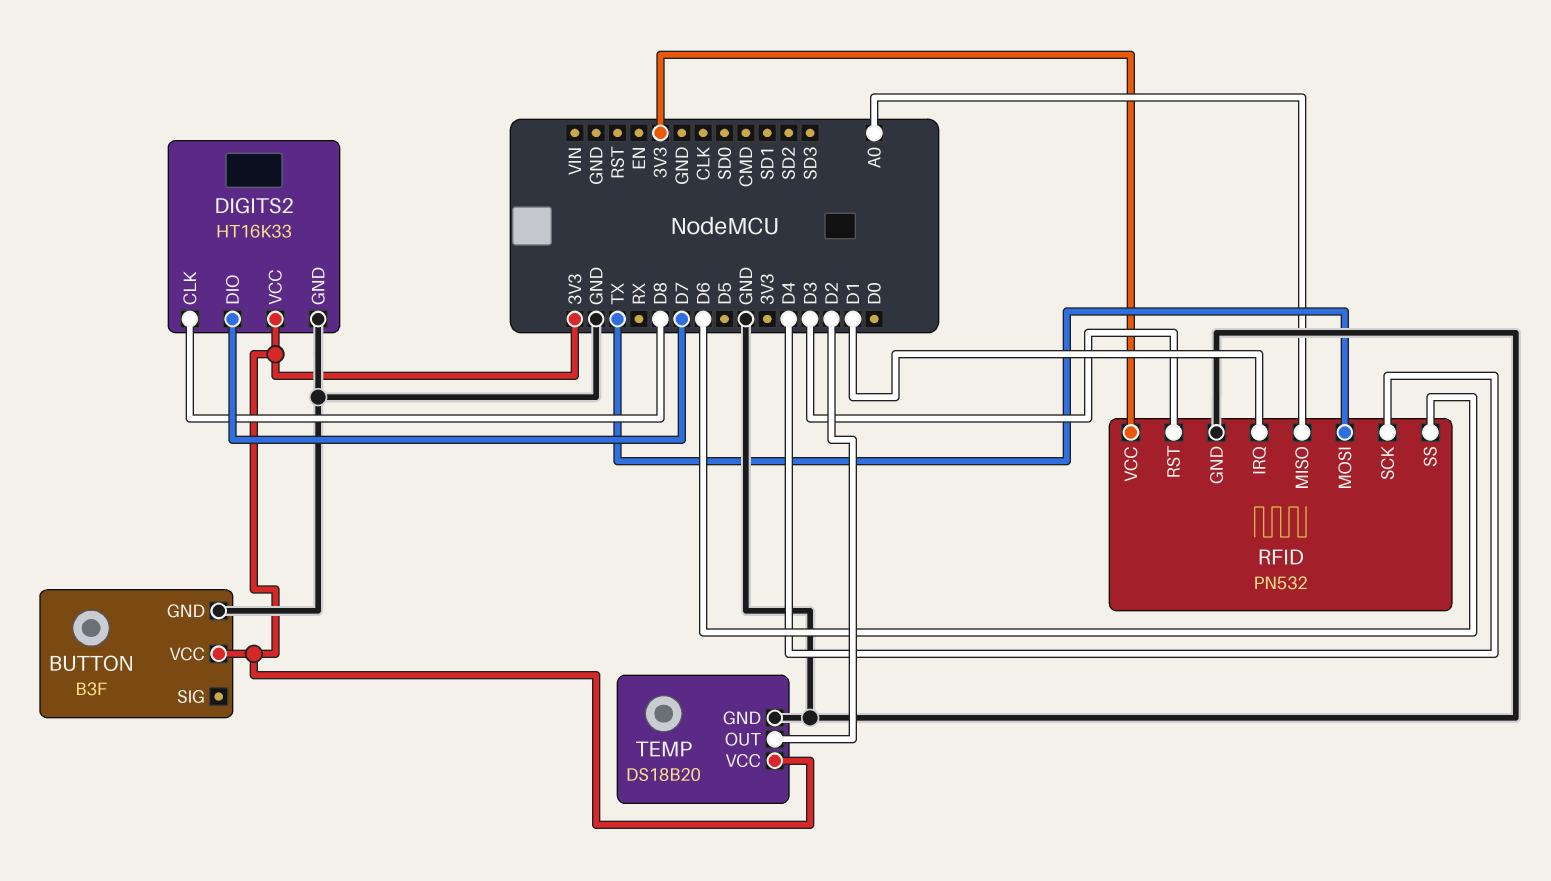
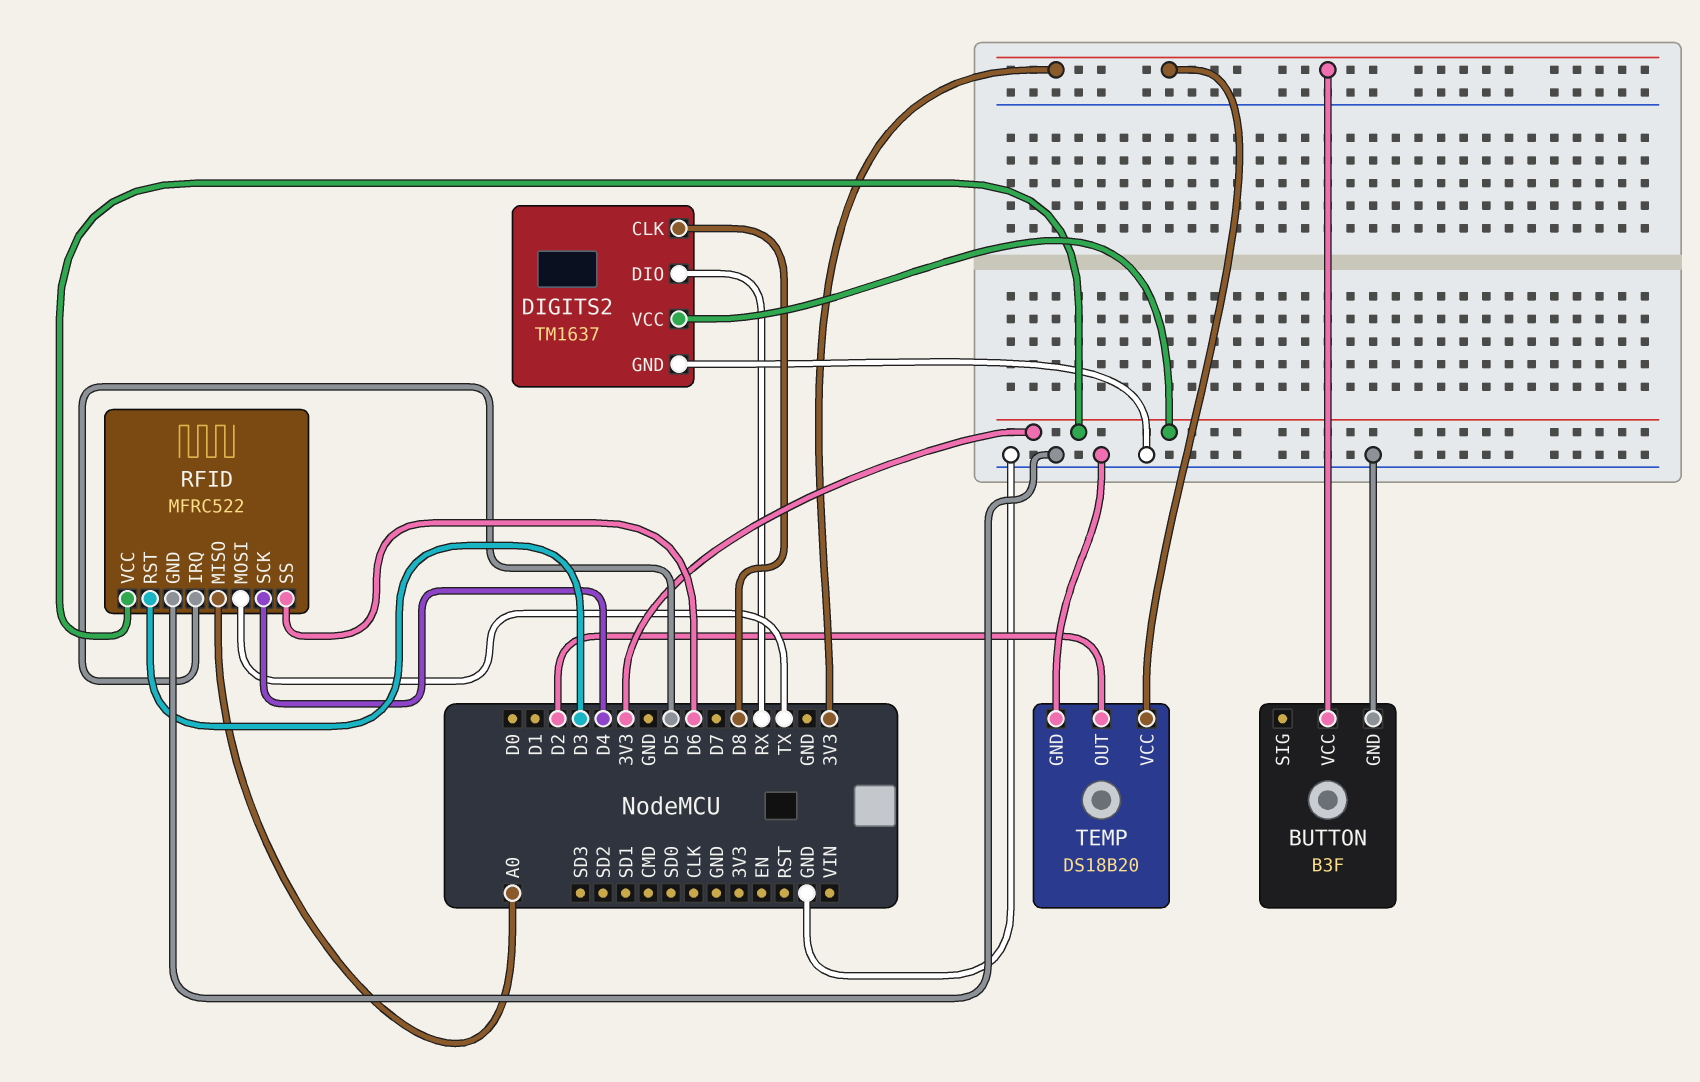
DIGITS2: HT16K33 -> TM1637
DIGITS2 pin DIO: D7 -> RX
RFID: PN532 -> MFRC522
RFID pin IRQ: D1 -> D5

